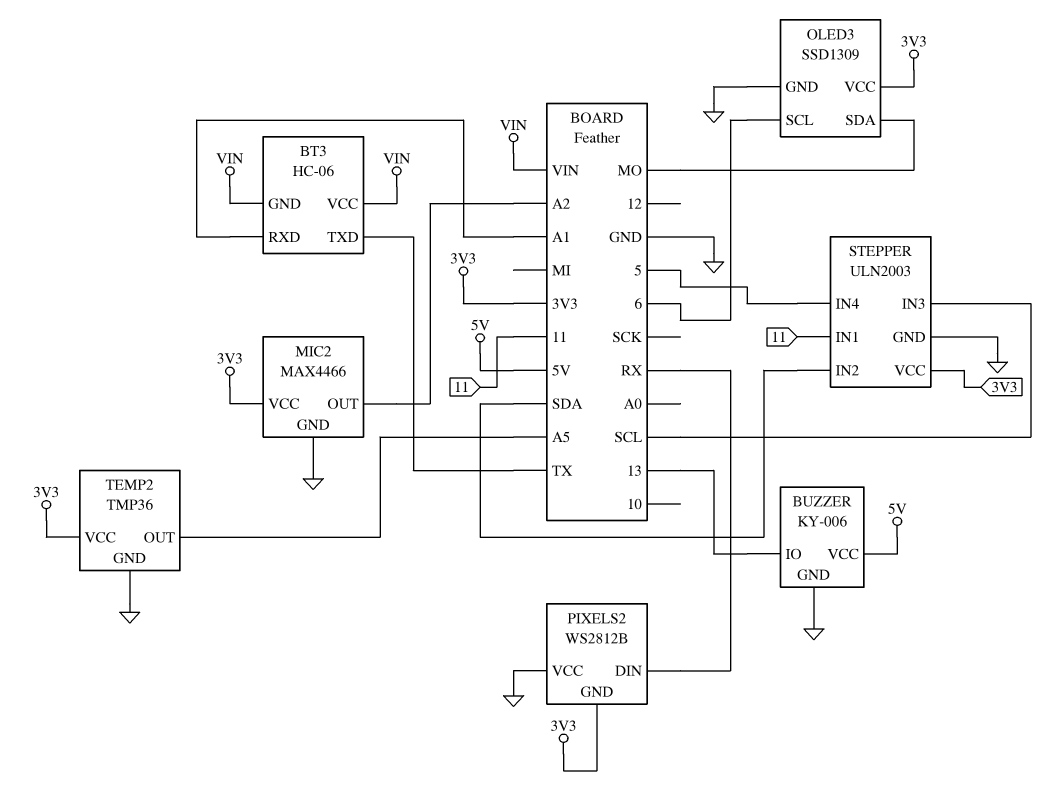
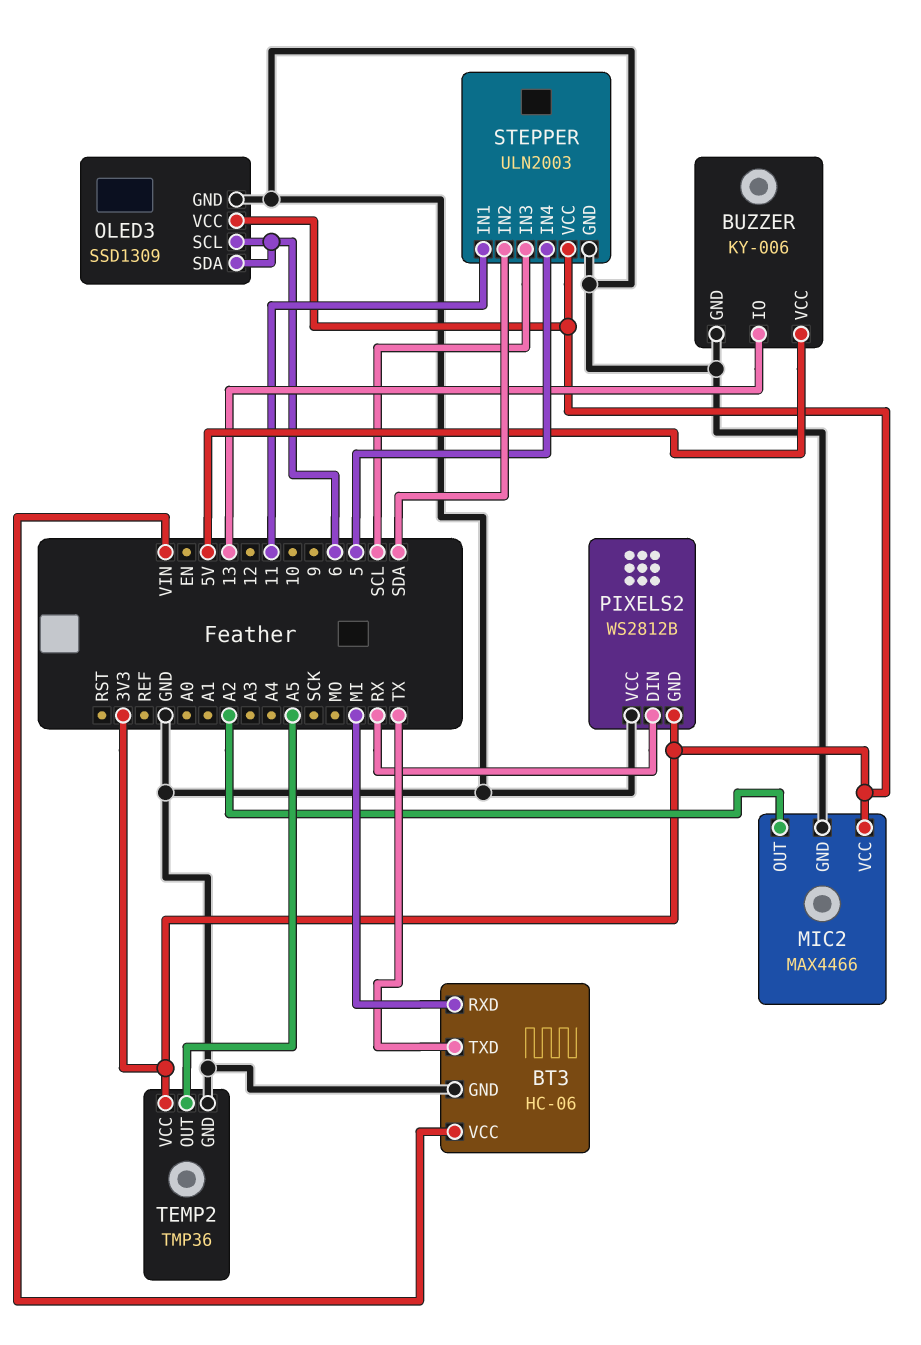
BT3 pin GND: VIN -> GND
BT3 pin RXD: A1 -> MI
OLED3 pin SDA: MO -> 6

